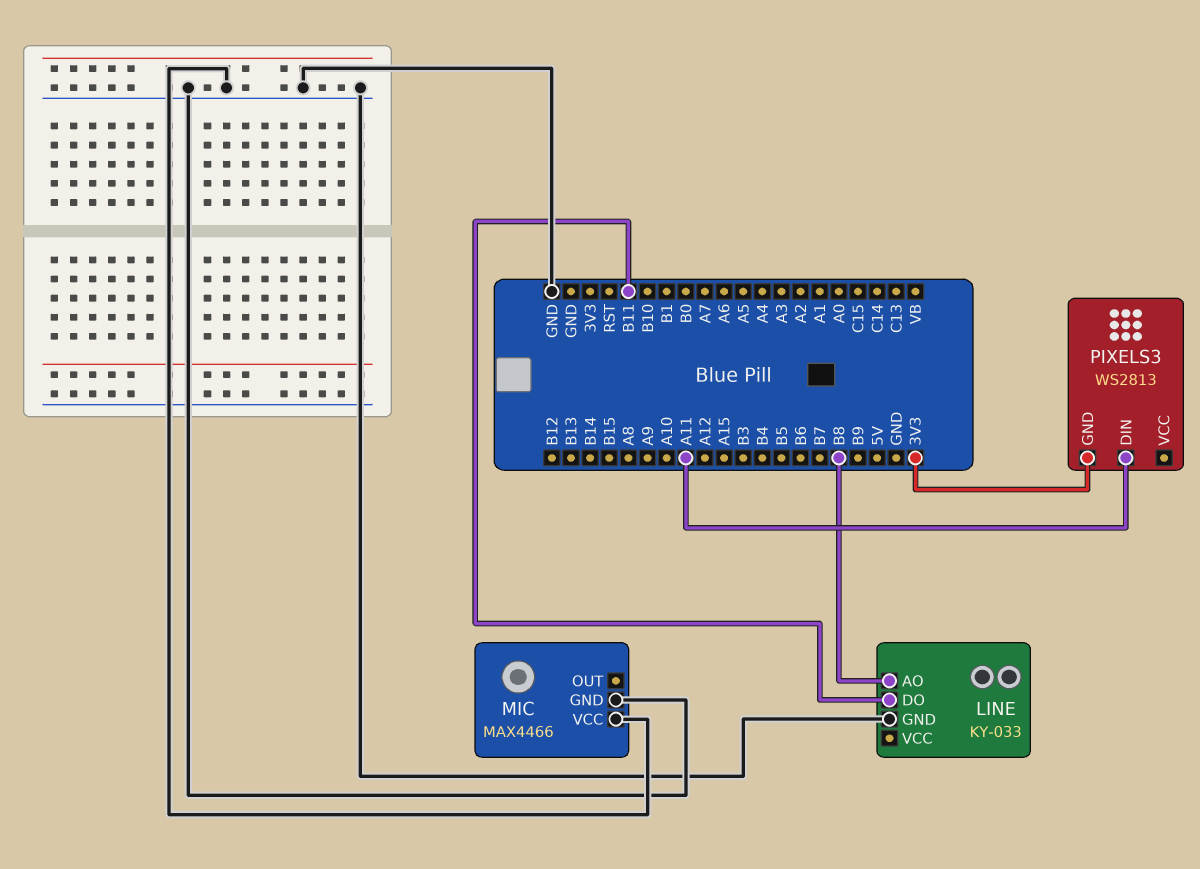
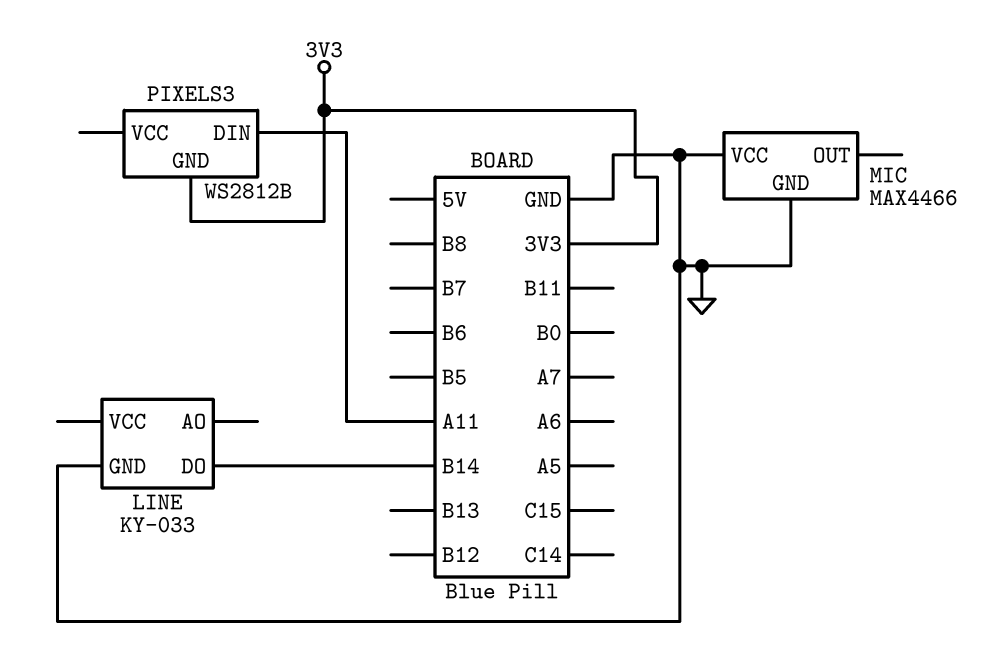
LINE pin AO: B8 -> none
LINE pin DO: B11 -> B14
PIXELS3: WS2813 -> WS2812B

